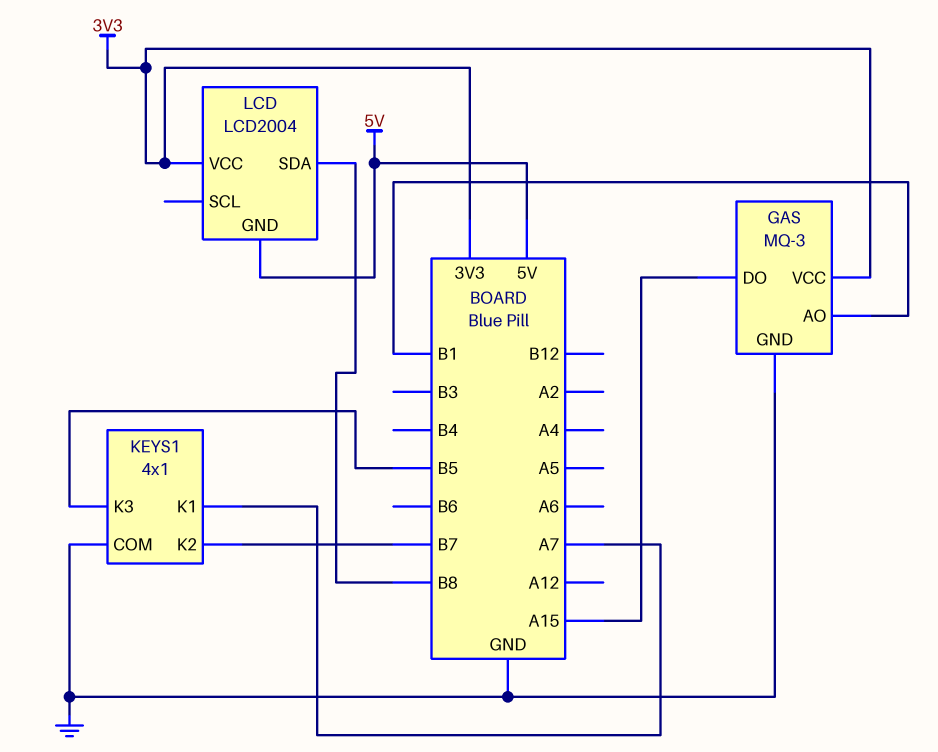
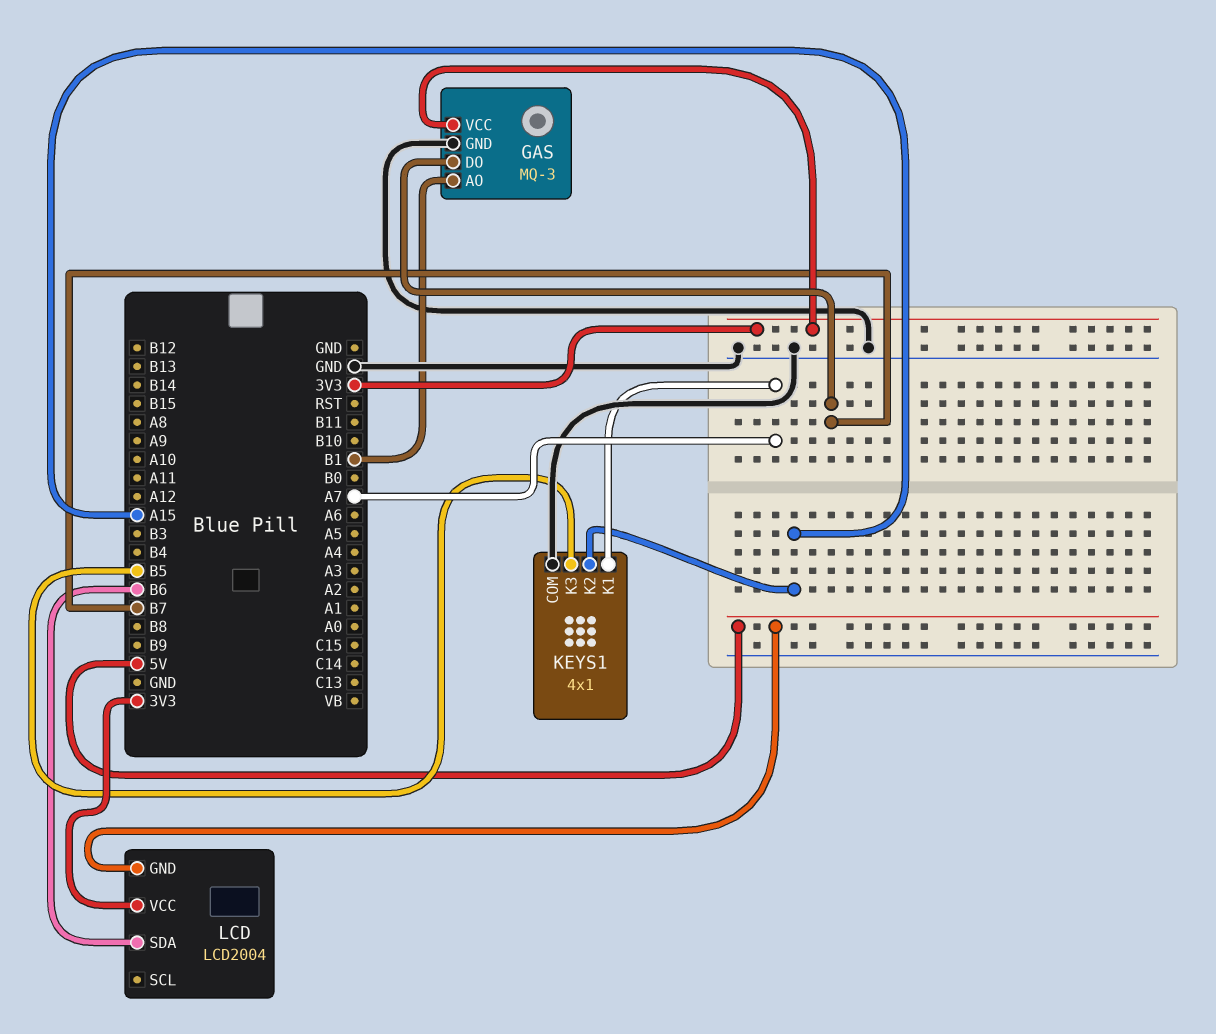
GAS pin DO: A15 -> B7
KEYS1 pin K2: B7 -> A15
LCD pin SDA: B8 -> B6

